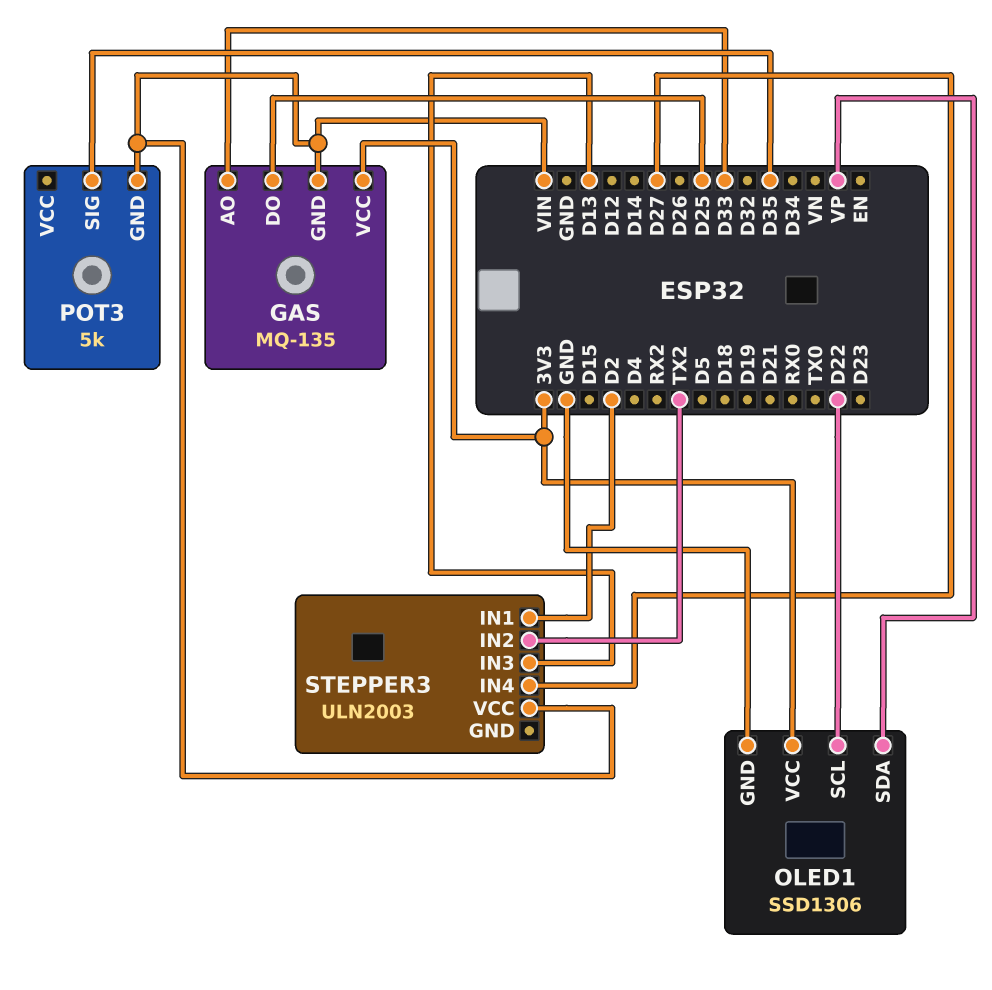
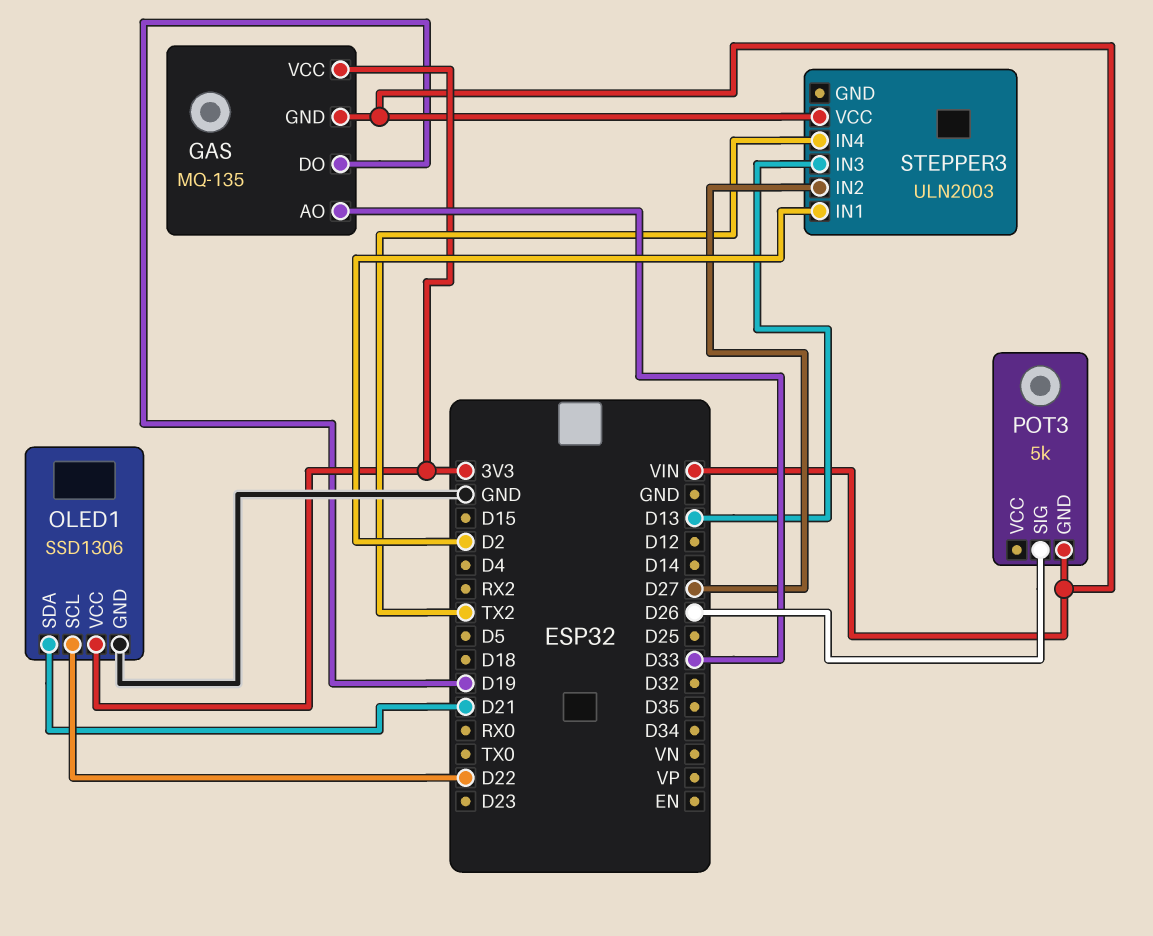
GAS pin DO: D25 -> D19
OLED1 pin SDA: VP -> D21
POT3 pin SIG: D35 -> D26
STEPPER3 pin IN2: TX2 -> D27
STEPPER3 pin IN4: D27 -> TX2

